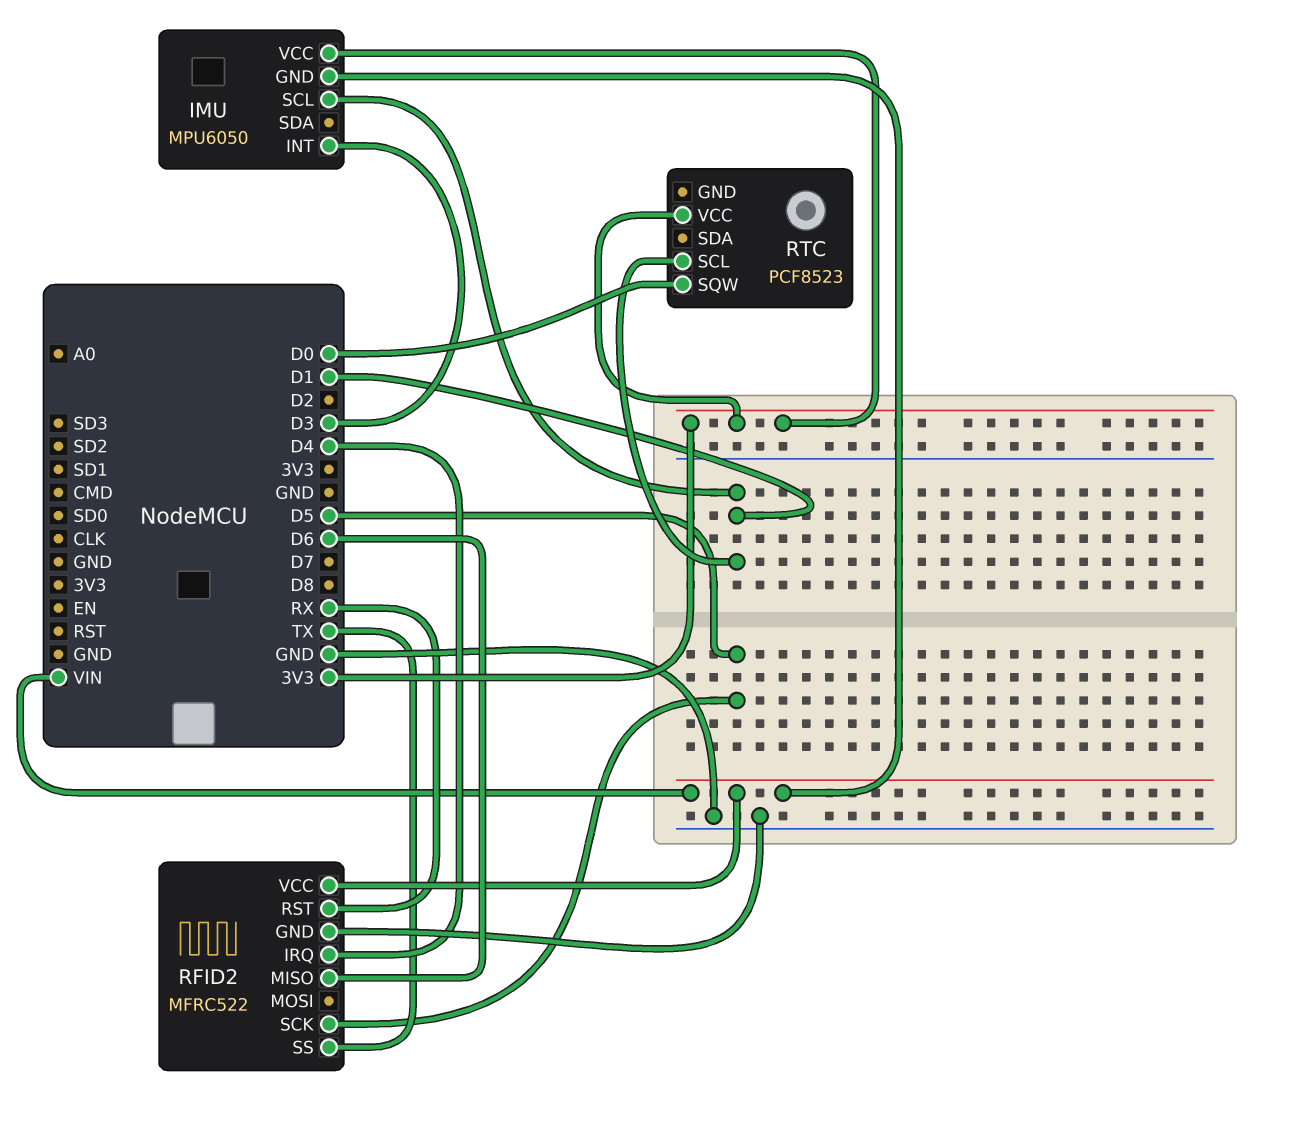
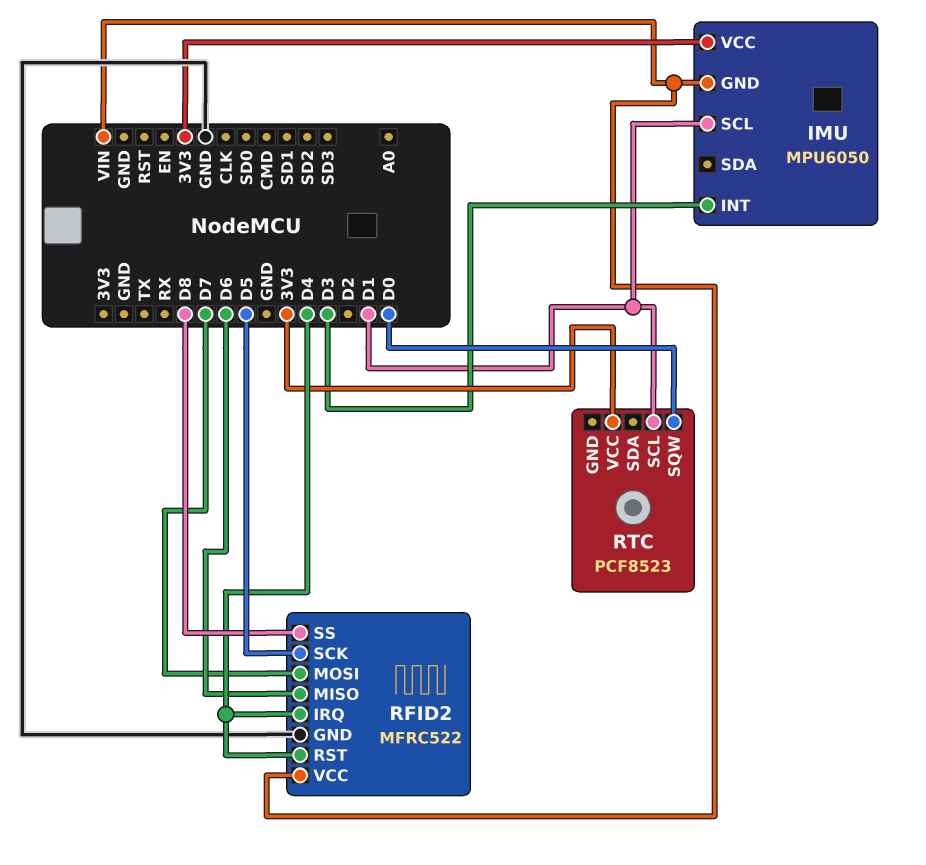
RFID2 pin MOSI: none -> D7
RFID2 pin RST: RX -> D4
RFID2 pin SS: TX -> D8

